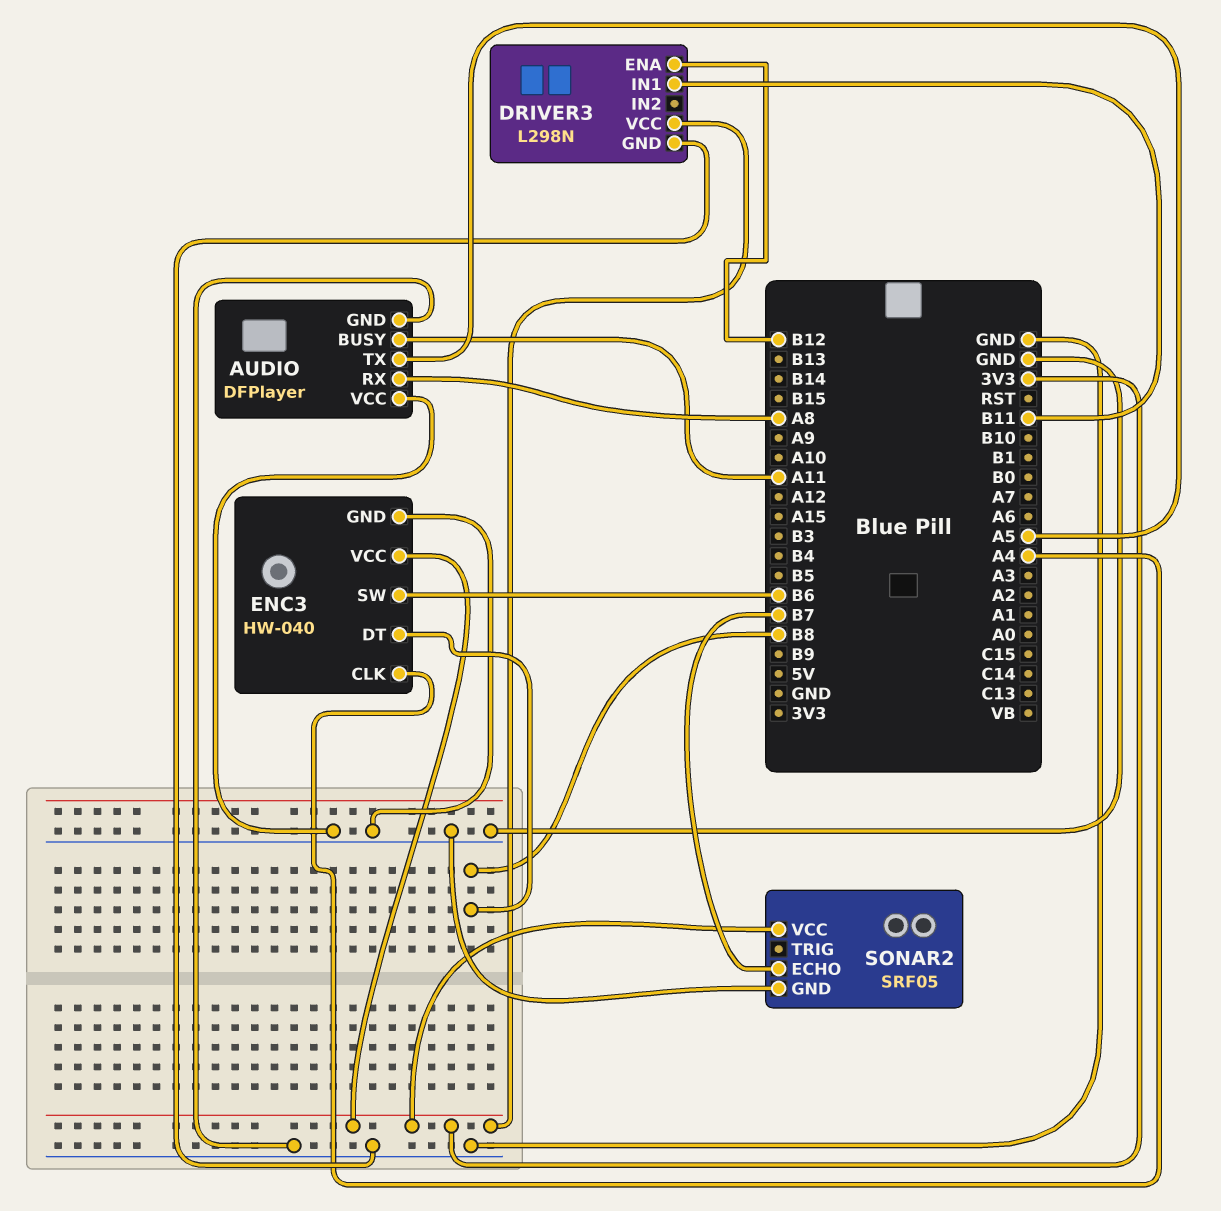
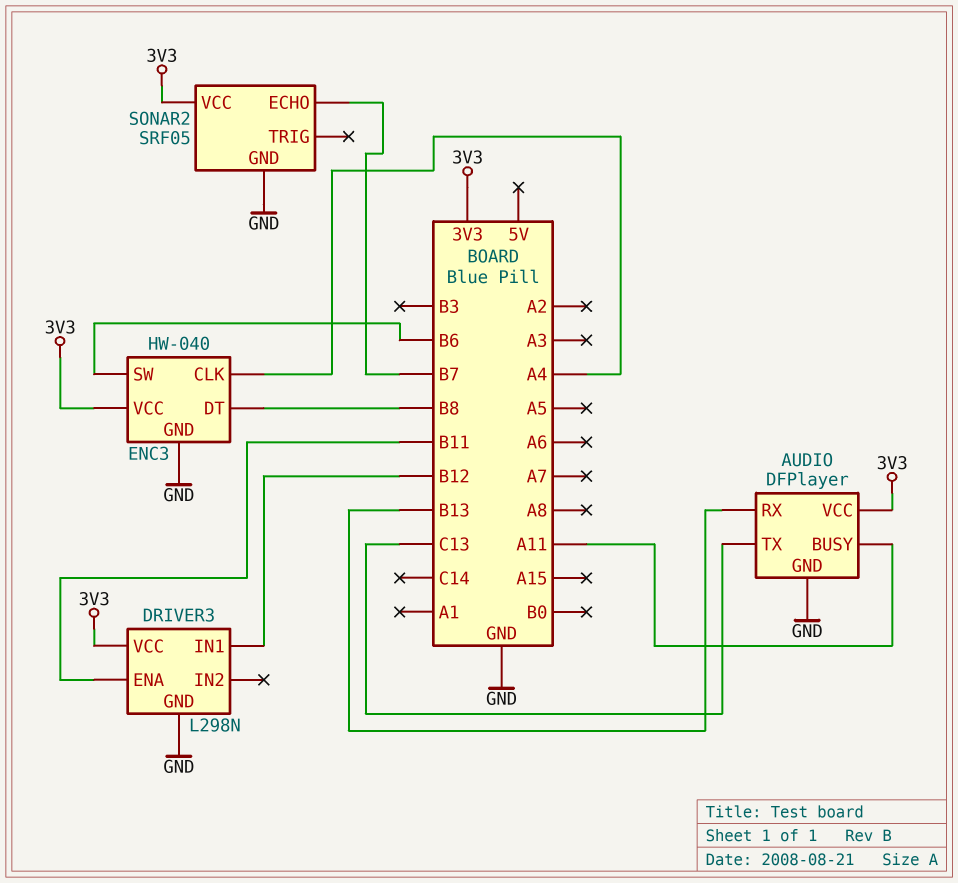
AUDIO pin RX: A8 -> B13
AUDIO pin TX: A5 -> C13
AUDIO pin VCC: GND -> 3V3
DRIVER3 pin ENA: B12 -> B11
DRIVER3 pin IN1: B11 -> B12

